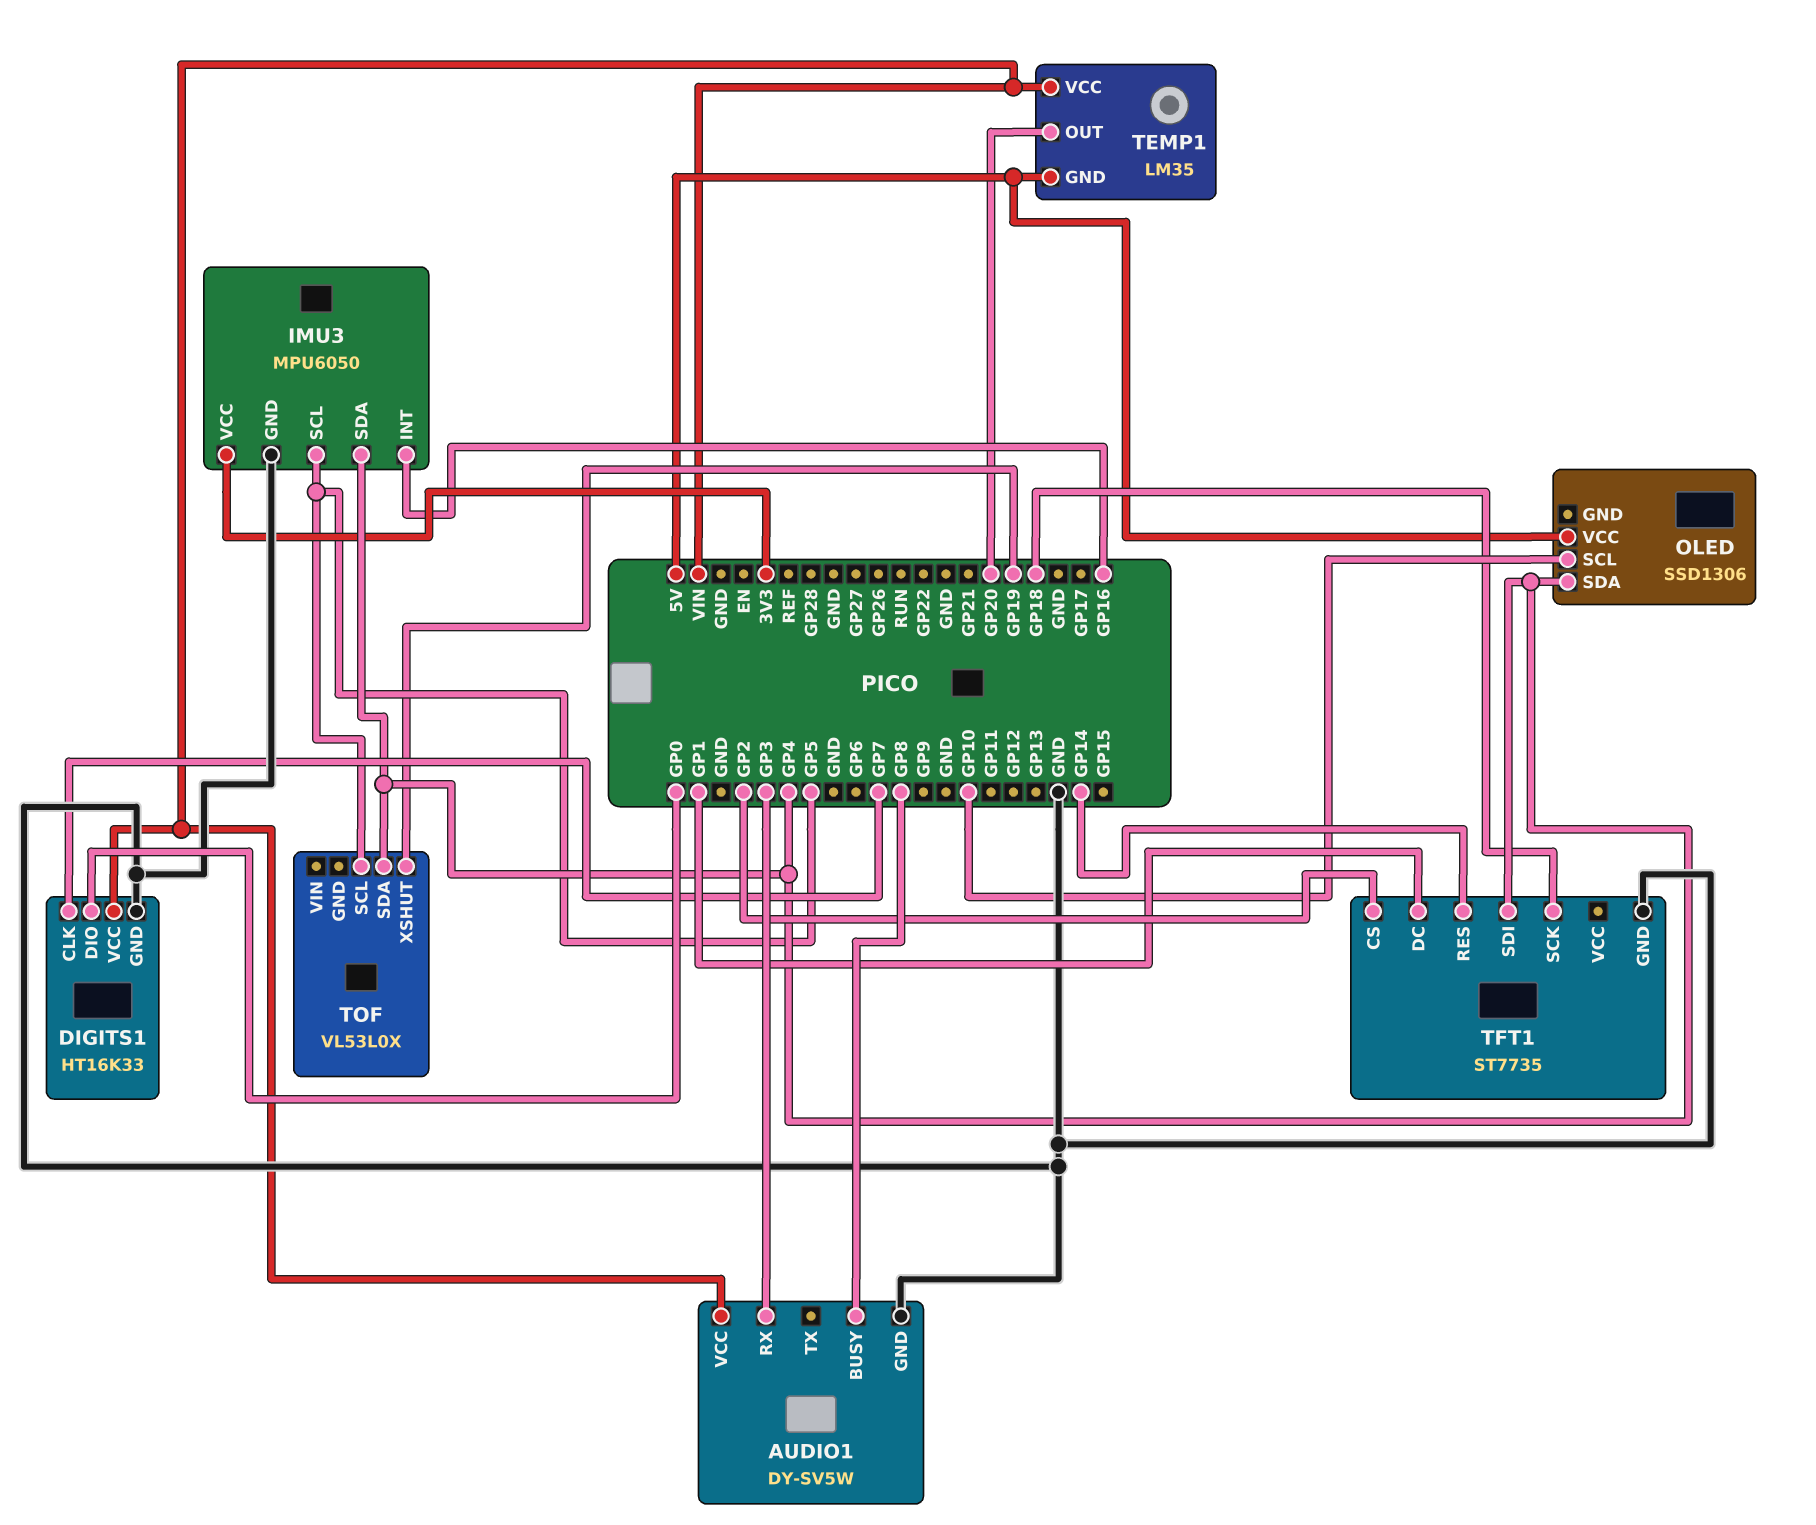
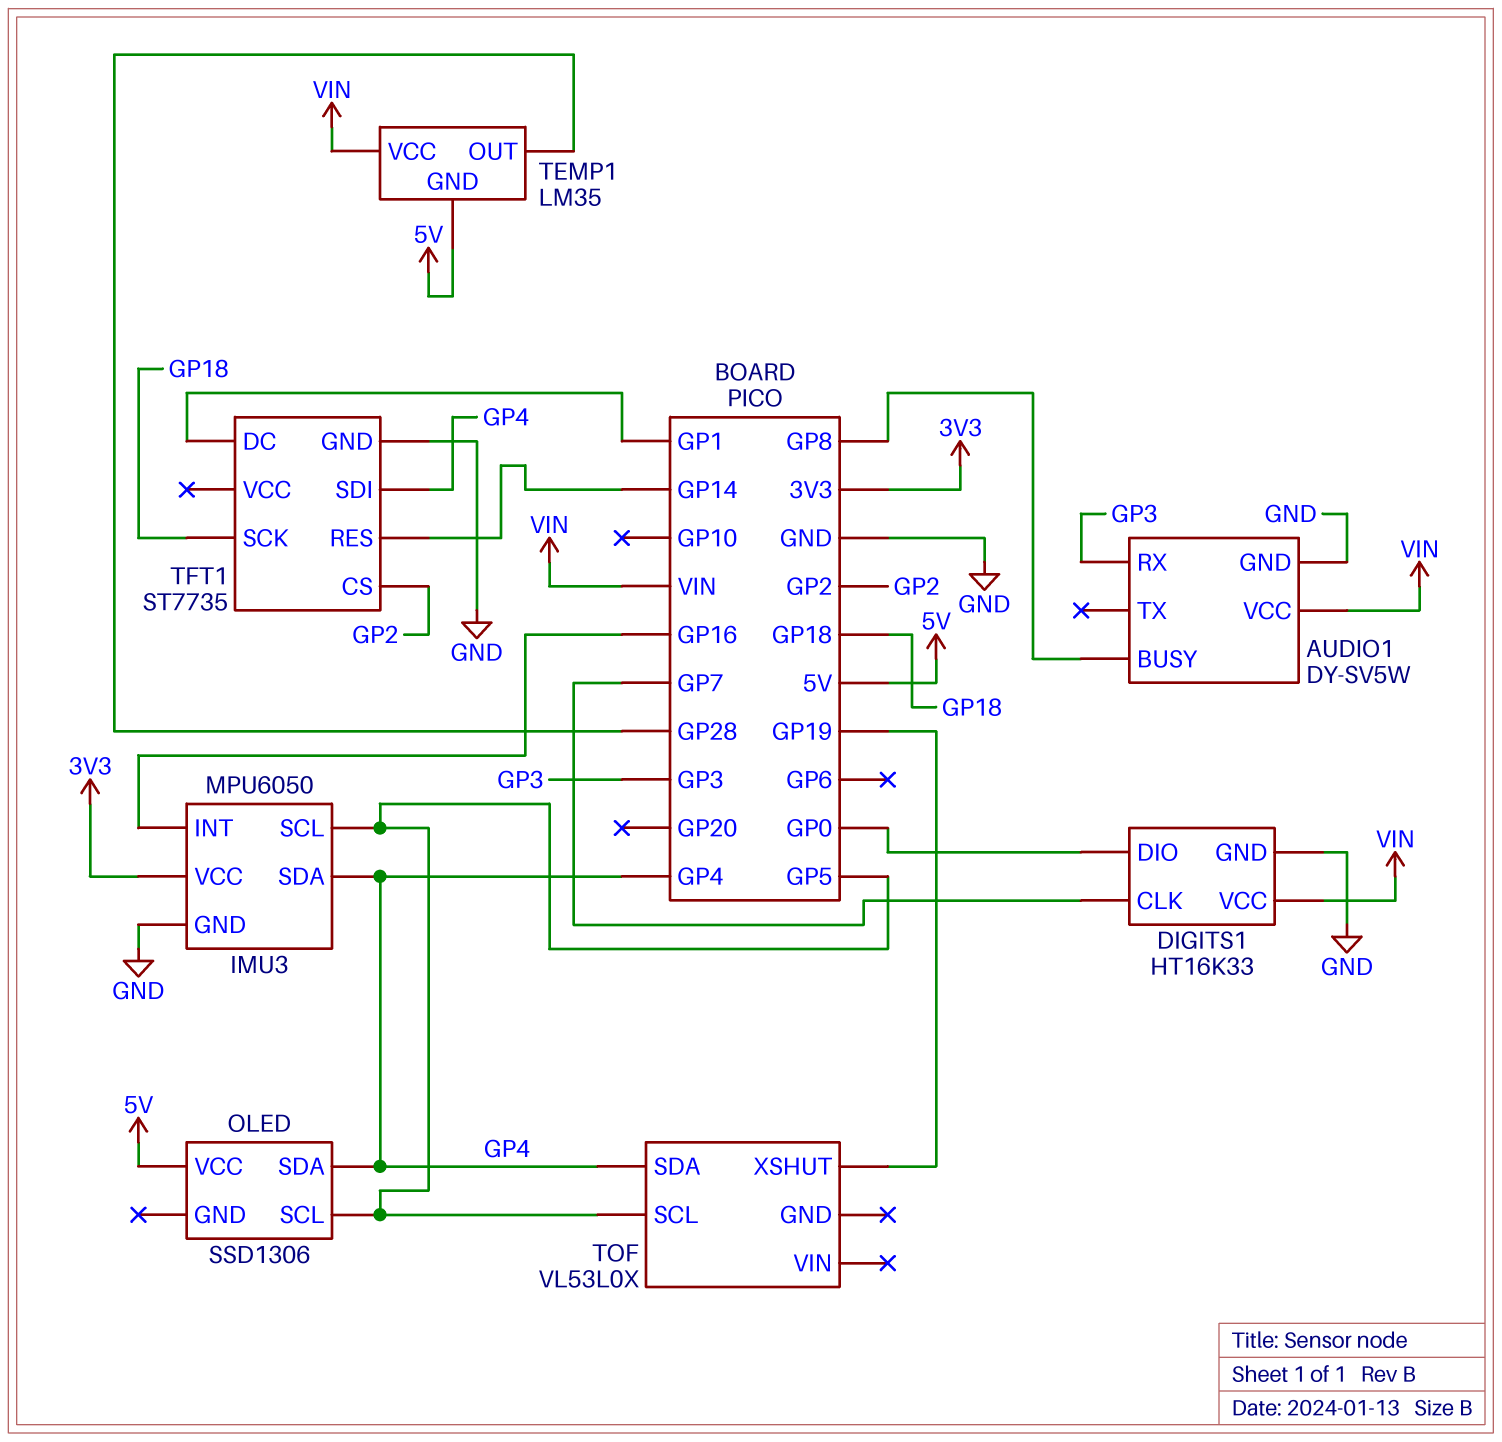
OLED pin SCL: GP10 -> GP5
TEMP1 pin OUT: GP20 -> GP28

